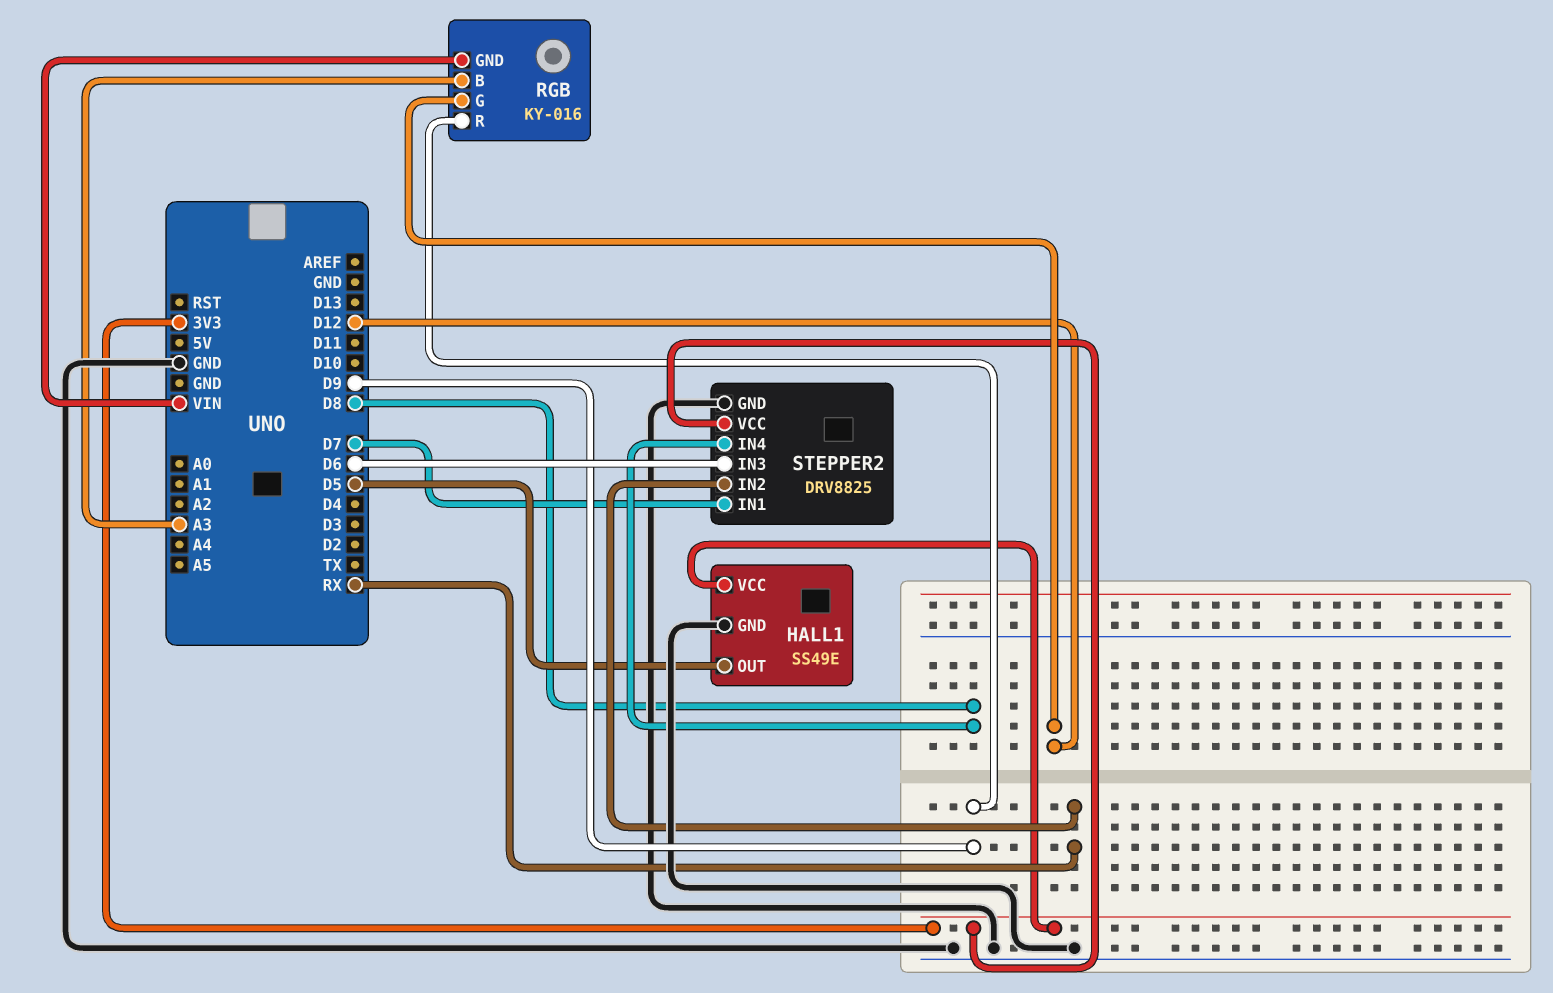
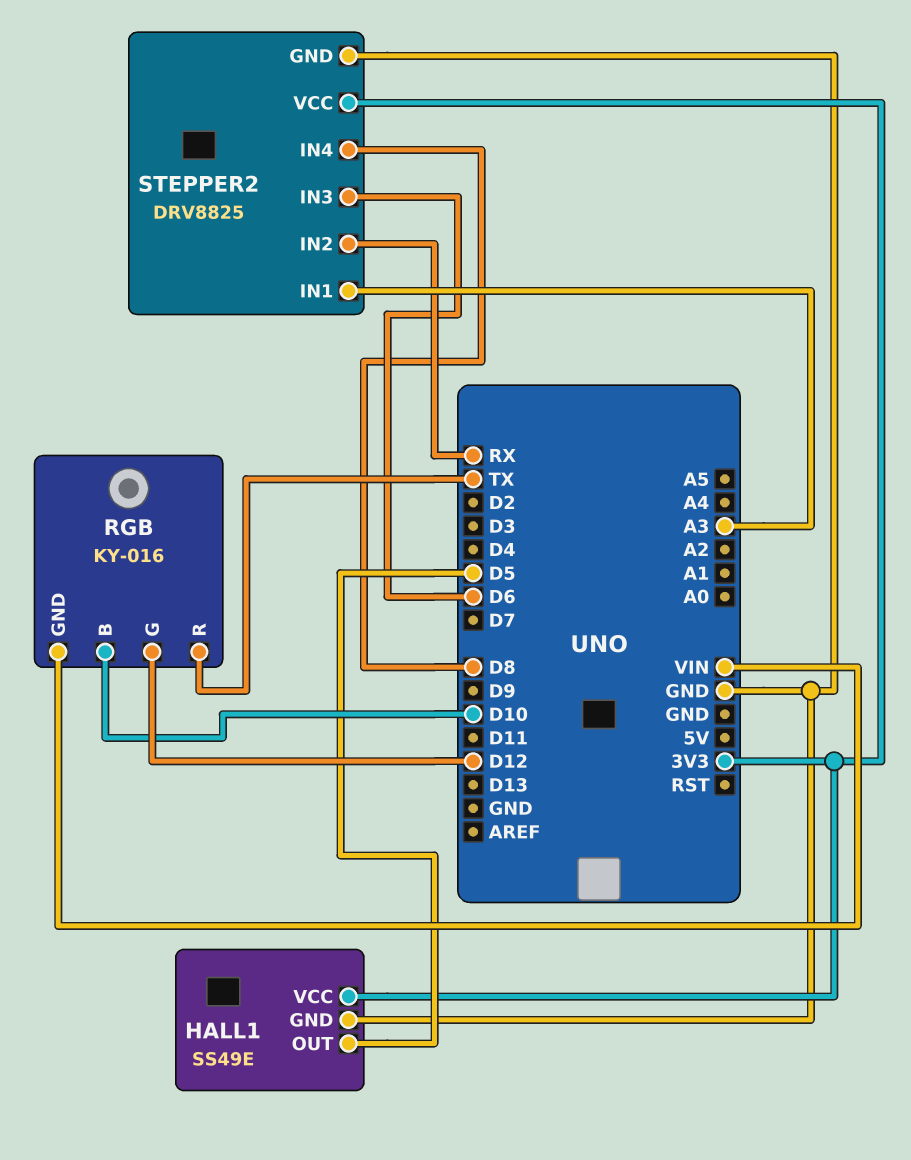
RGB pin B: A3 -> D10
RGB pin R: D9 -> TX
STEPPER2 pin IN1: D7 -> A3

